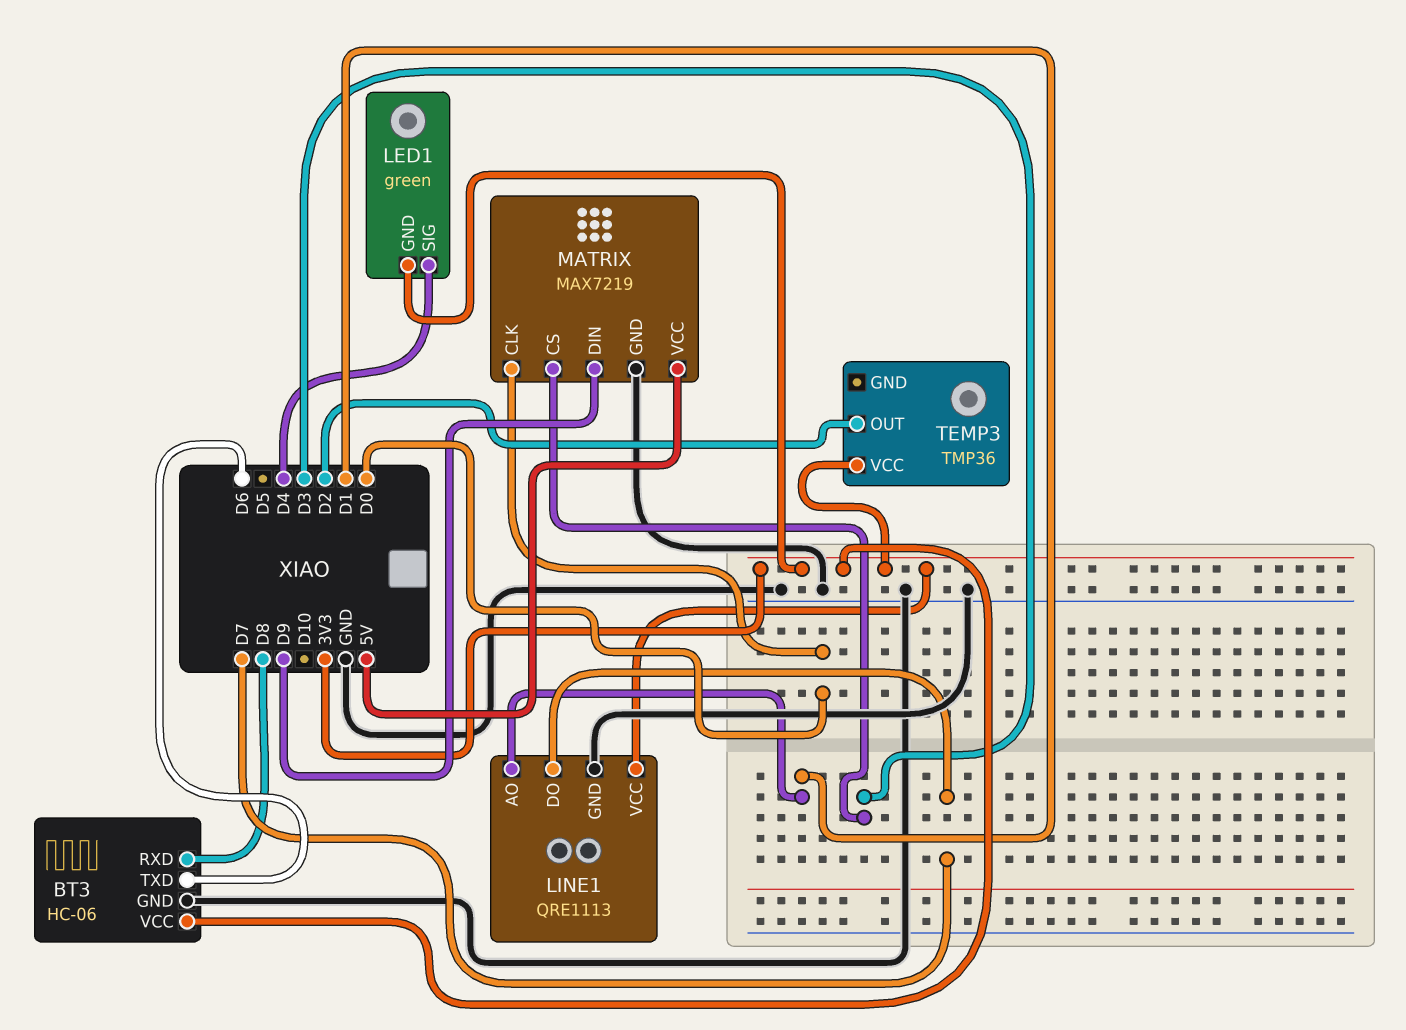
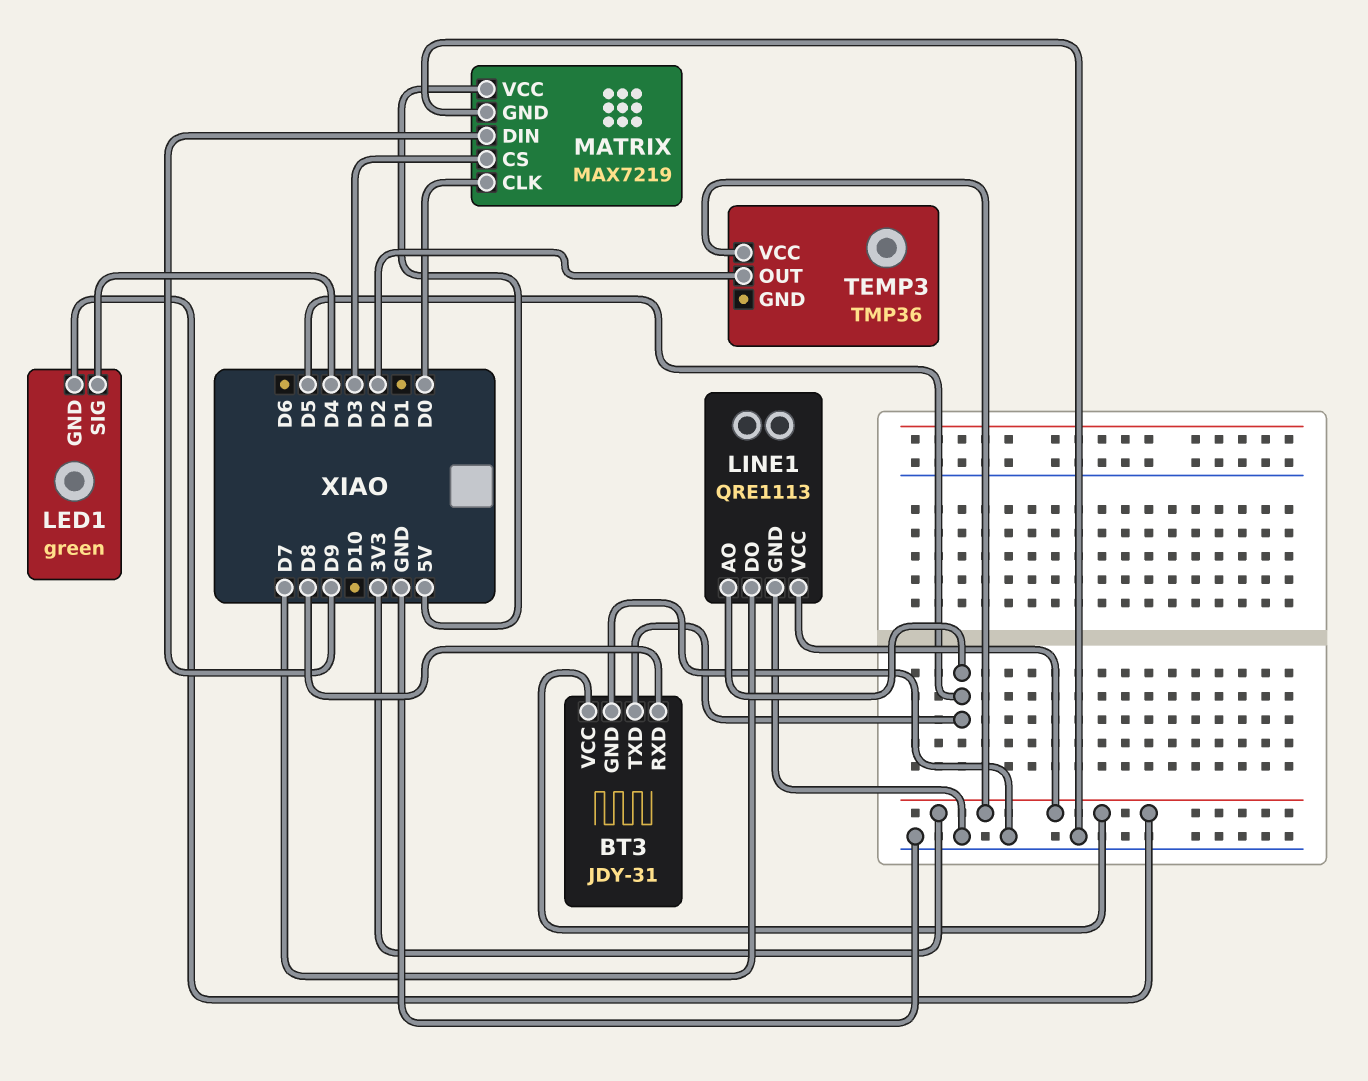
BT3: HC-06 -> JDY-31
BT3 pin TXD: D6 -> D5
LINE1 pin AO: D1 -> D5

